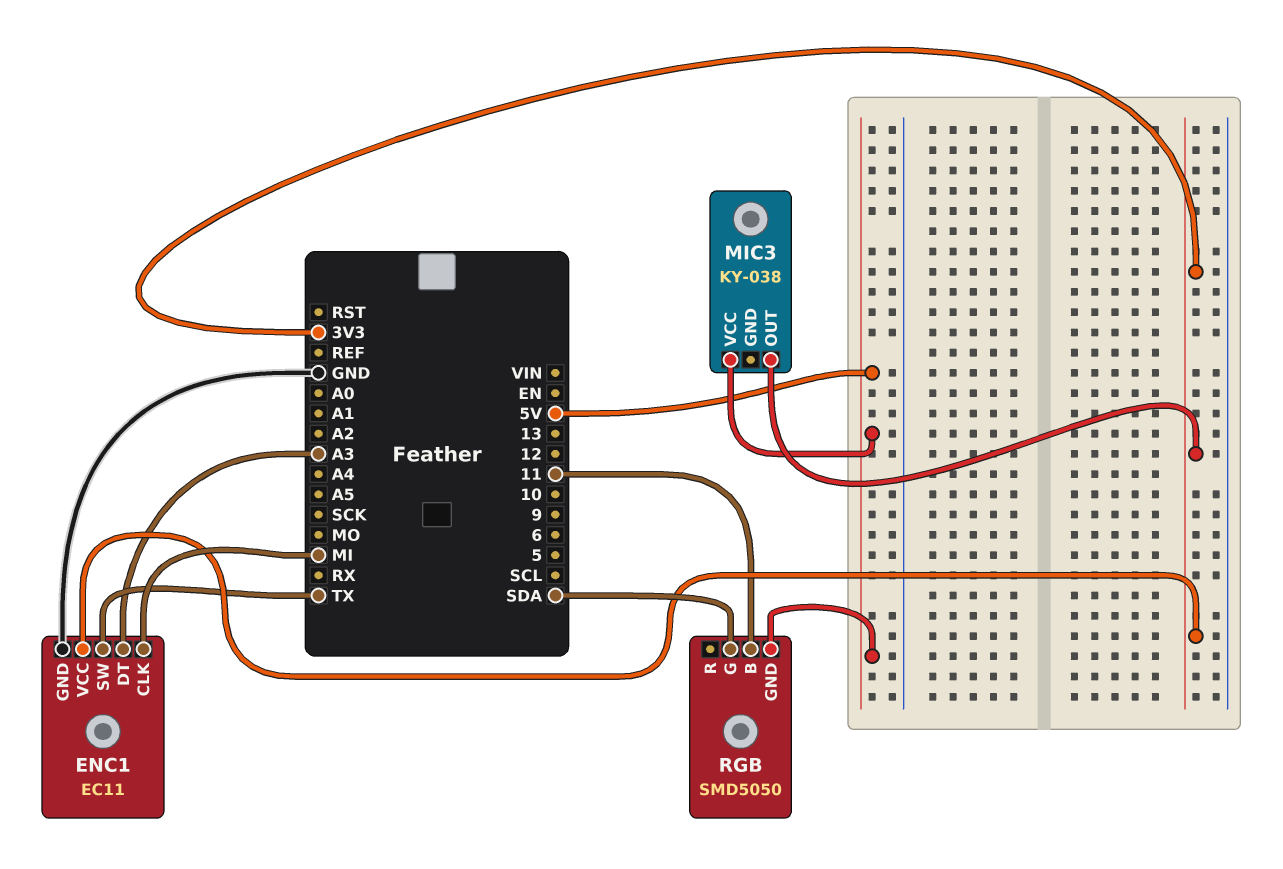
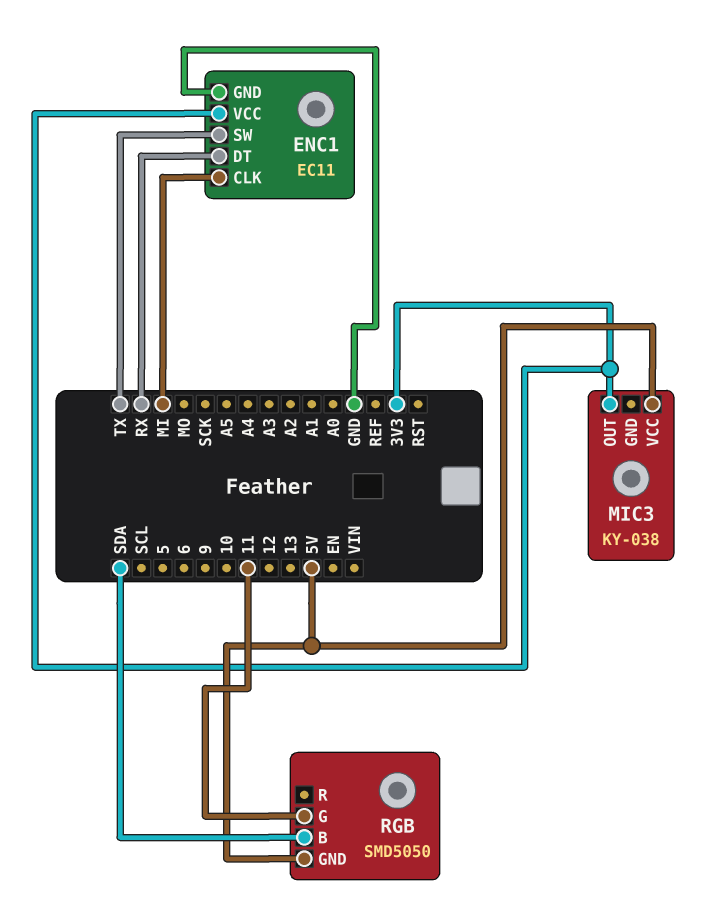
ENC1 pin DT: A3 -> RX
RGB pin B: 11 -> SDA
RGB pin G: SDA -> 11

